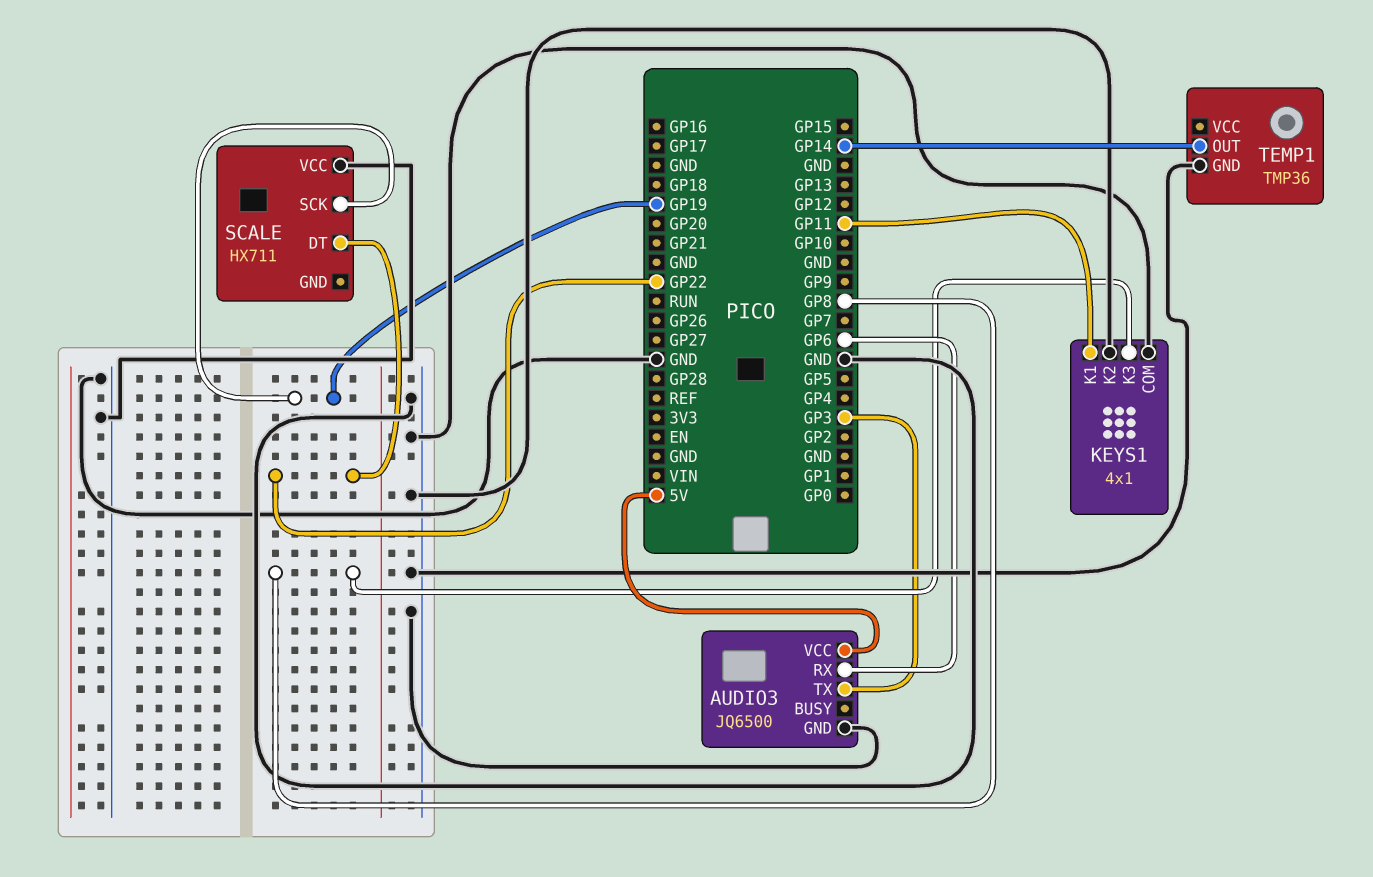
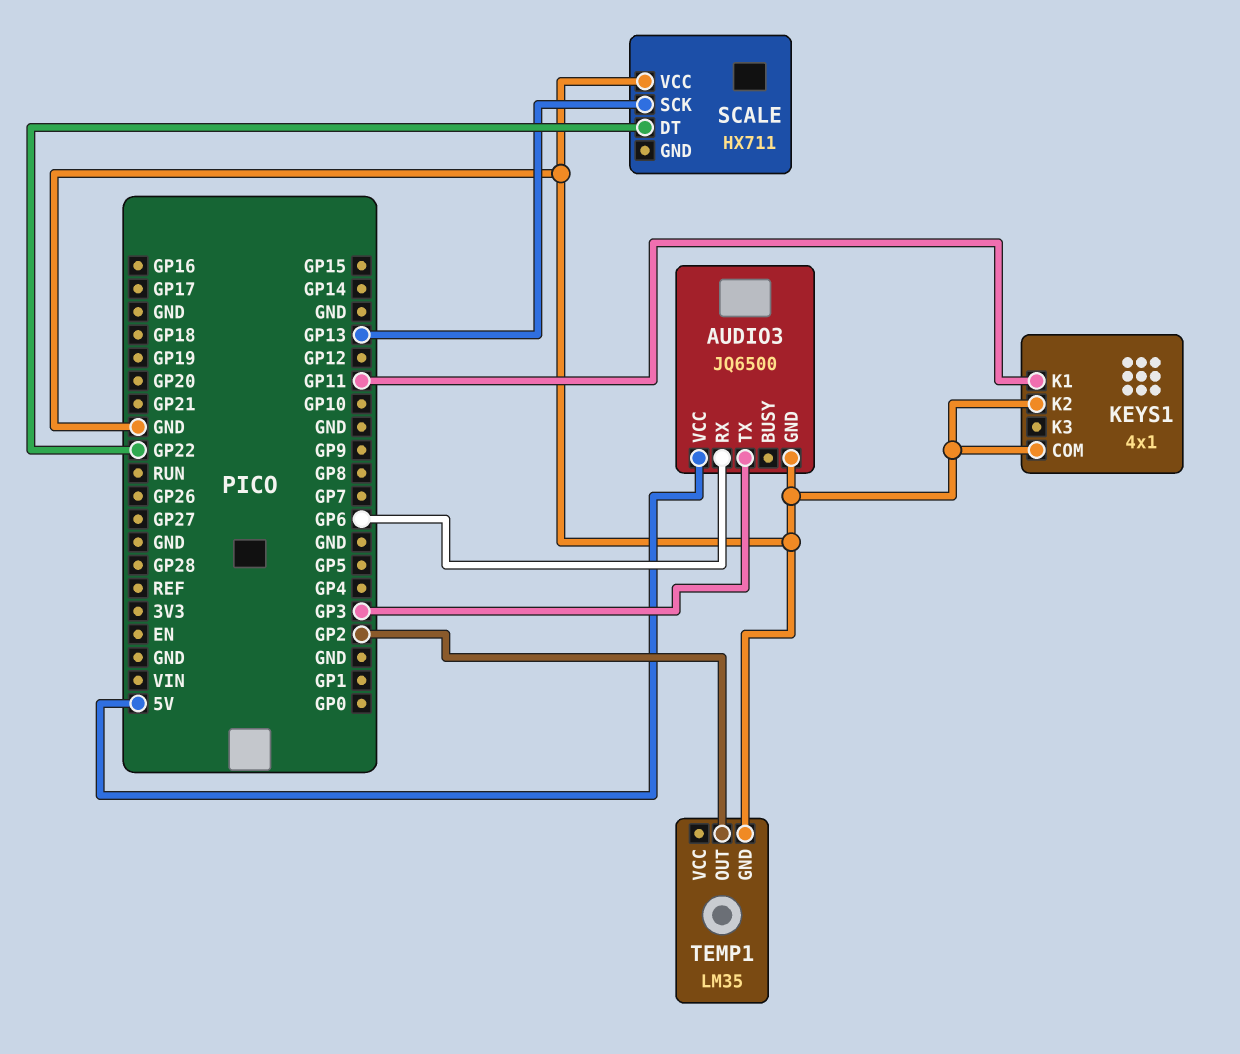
KEYS1 pin K3: GP8 -> none
SCALE pin SCK: GP19 -> GP13
TEMP1: TMP36 -> LM35
TEMP1 pin OUT: GP14 -> GP2

